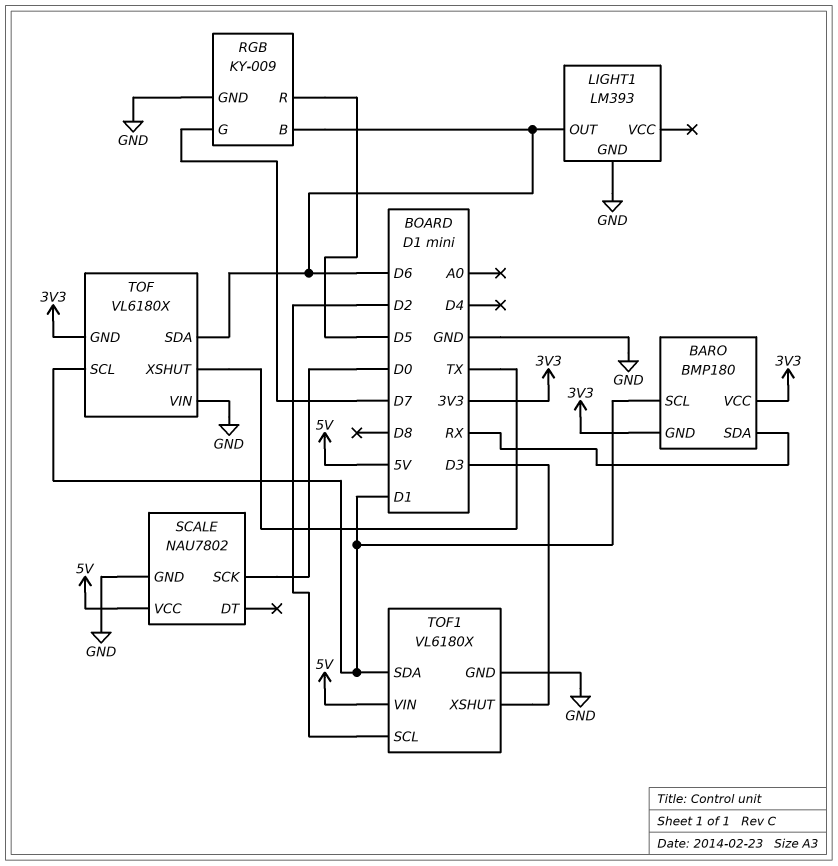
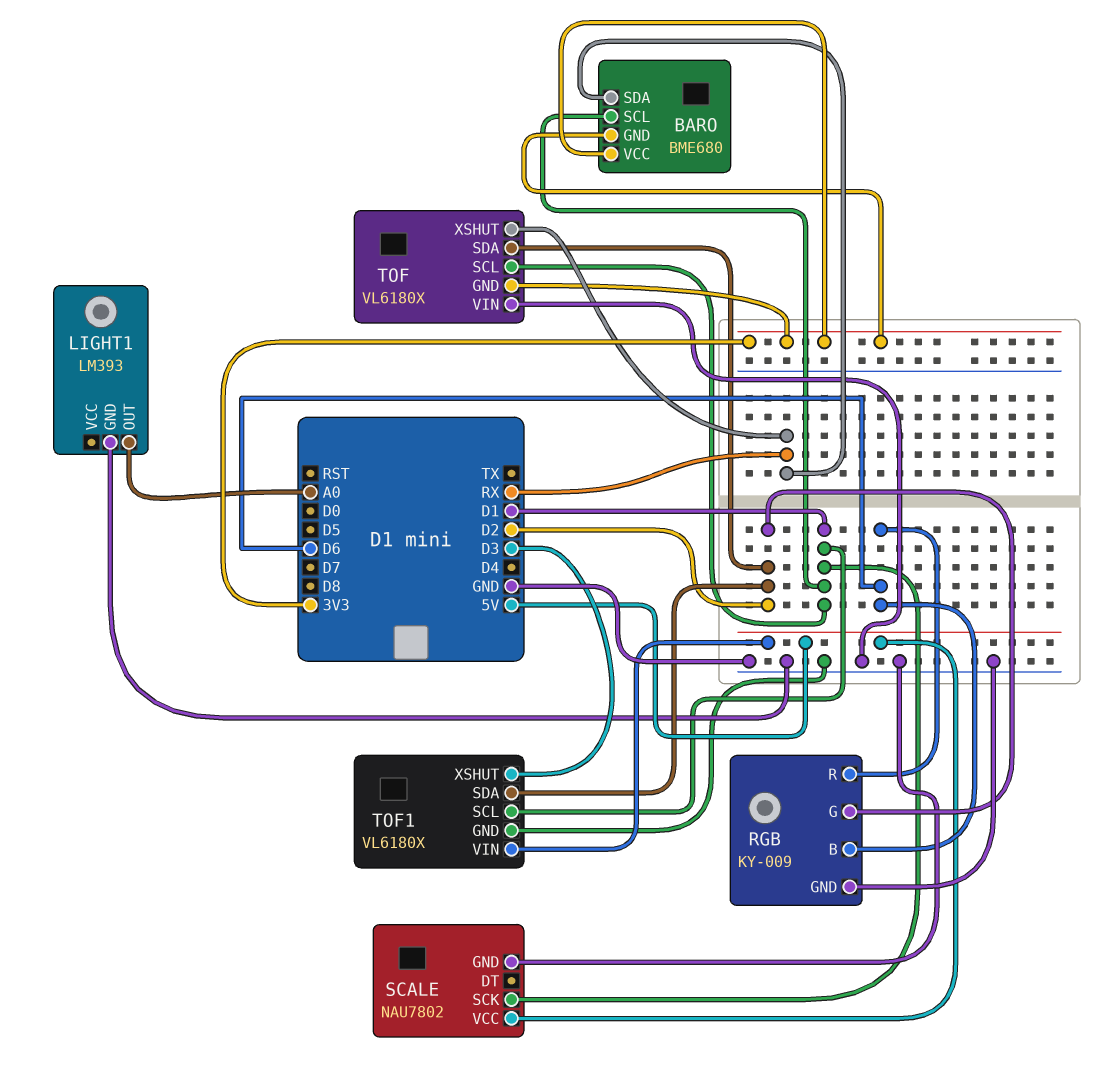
BARO: BMP180 -> BME680
LIGHT1 pin OUT: D6 -> A0
RGB pin G: D7 -> D2
RGB pin R: D5 -> D6
SCALE pin SCK: D0 -> D1
TOF pin SDA: D6 -> D2
TOF pin XSHUT: TX -> RX
TOF1 pin SCL: D2 -> D1
TOF1 pin SDA: D1 -> D2

